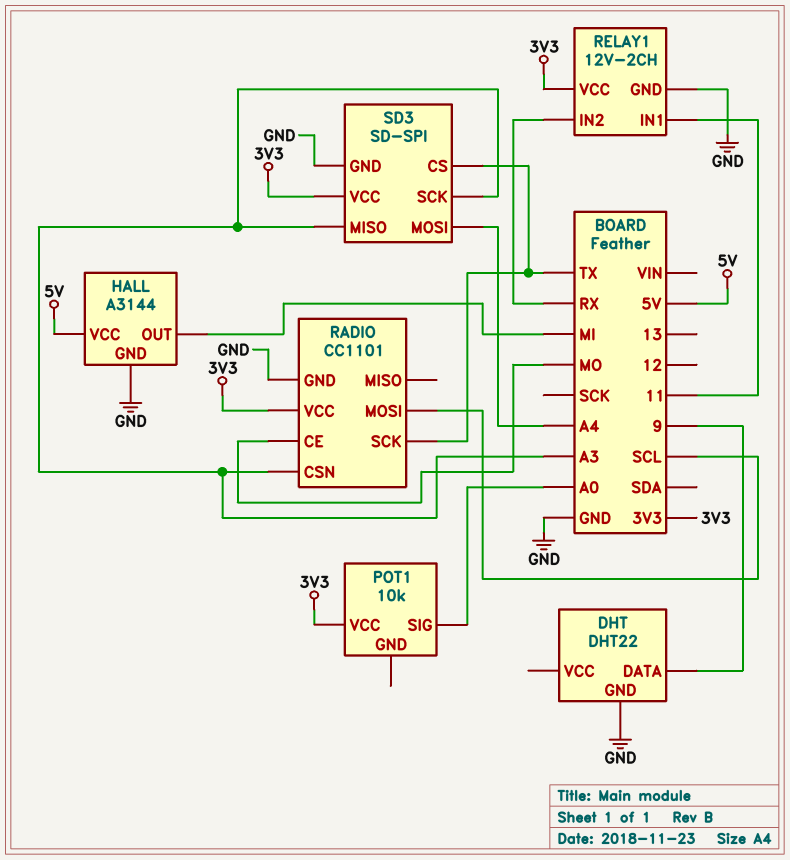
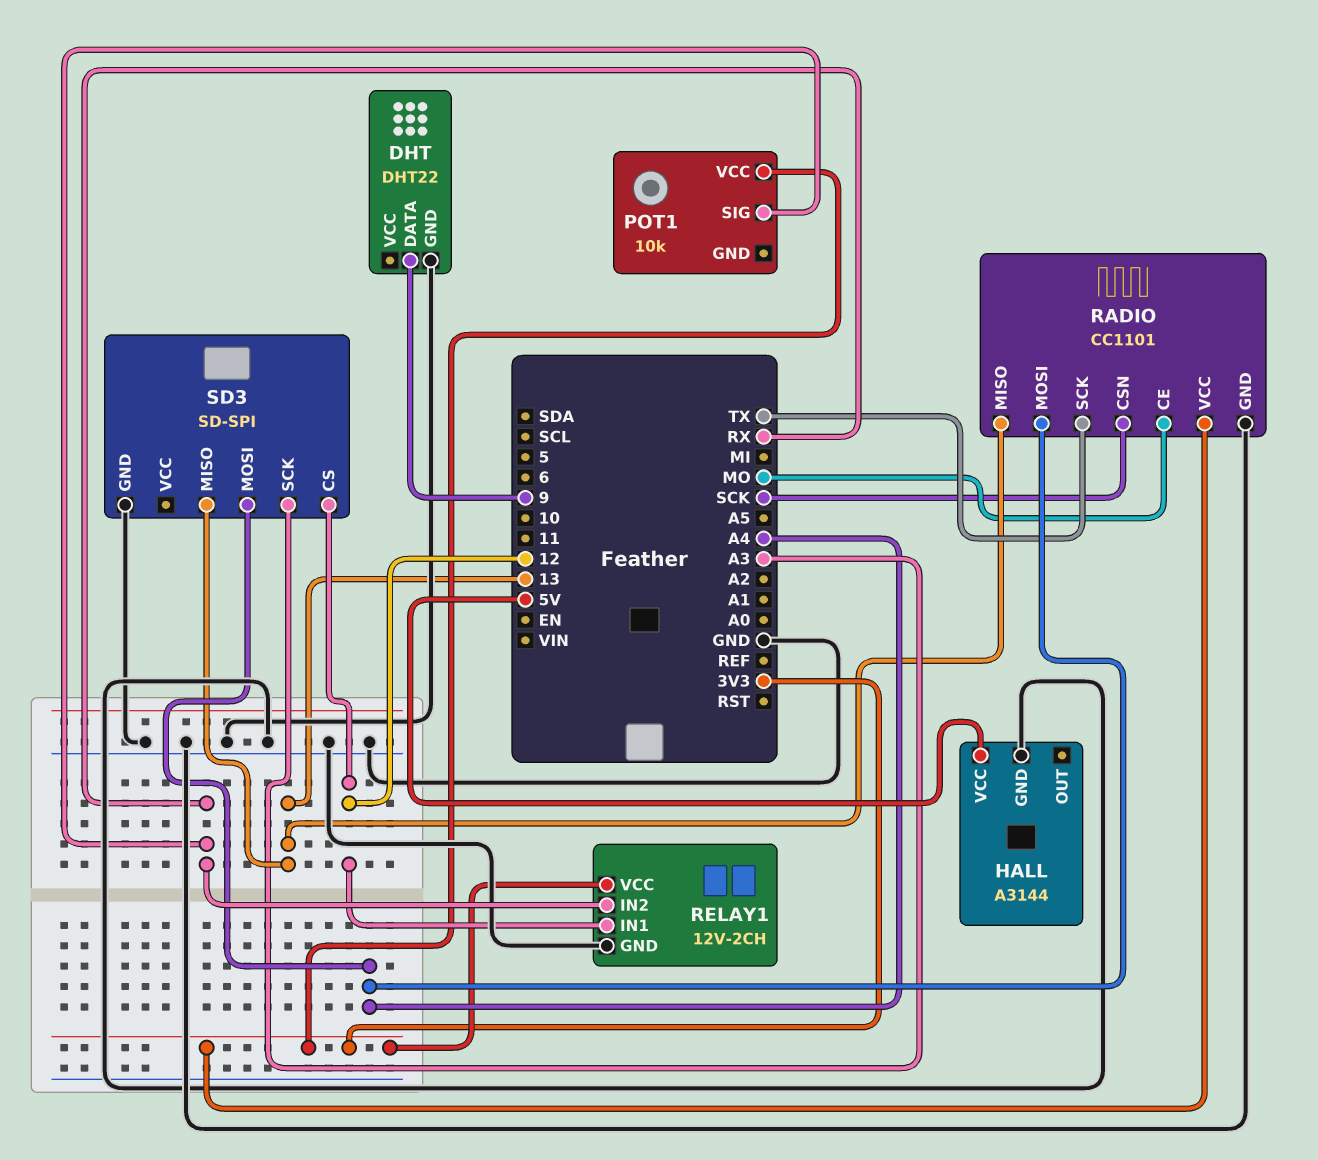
HALL pin OUT: MI -> none
POT1 pin SIG: A0 -> RX
RADIO pin CSN: A3 -> SCK
RADIO pin MISO: none -> 13
RADIO pin MOSI: SCL -> A4
RELAY1 pin IN1: 11 -> 12
SD3 pin CS: TX -> 12
SD3 pin MISO: A3 -> 13
SD3 pin VCC: 3V3 -> none

